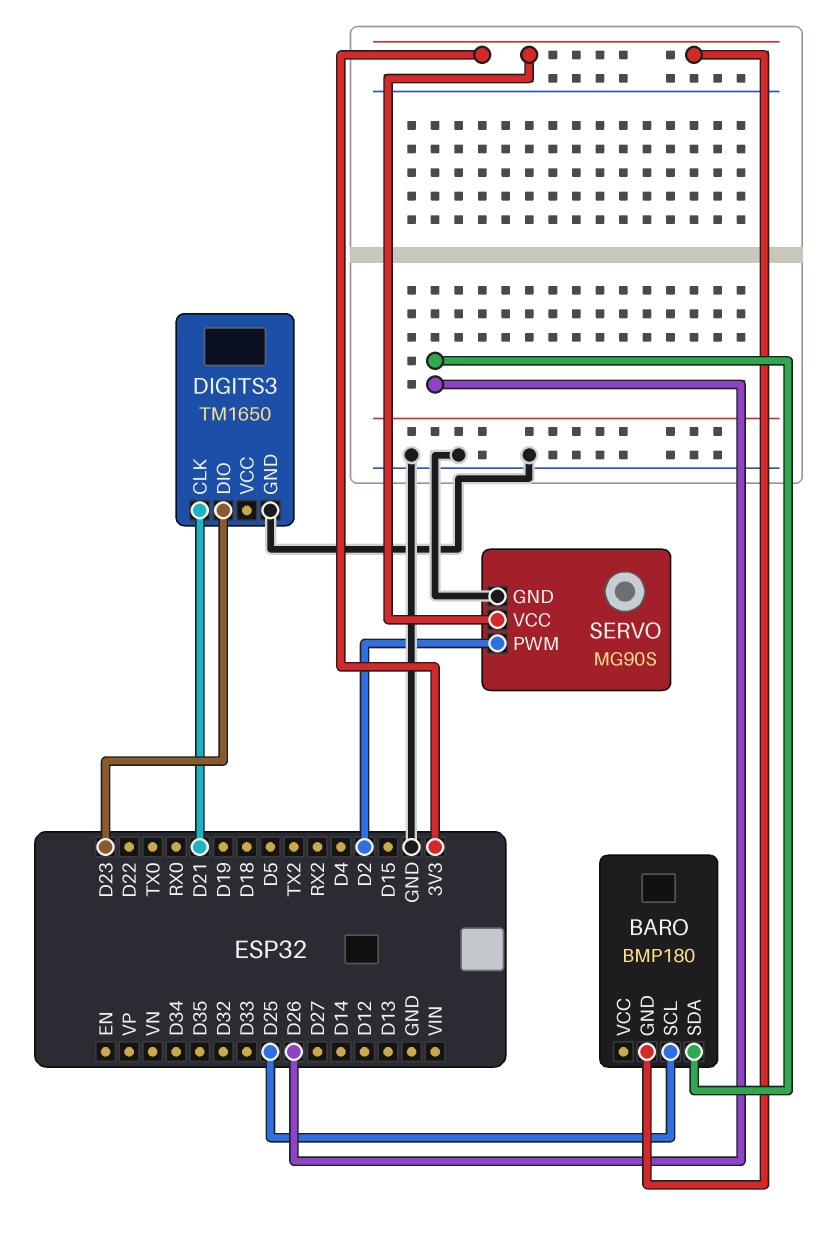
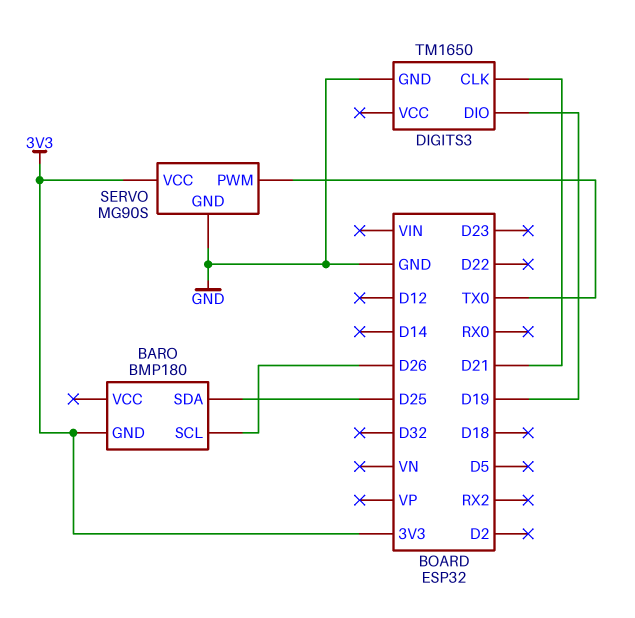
BARO pin SCL: D25 -> D26
BARO pin SDA: D26 -> D25
DIGITS3 pin DIO: D23 -> D19
SERVO pin PWM: D2 -> TX0

